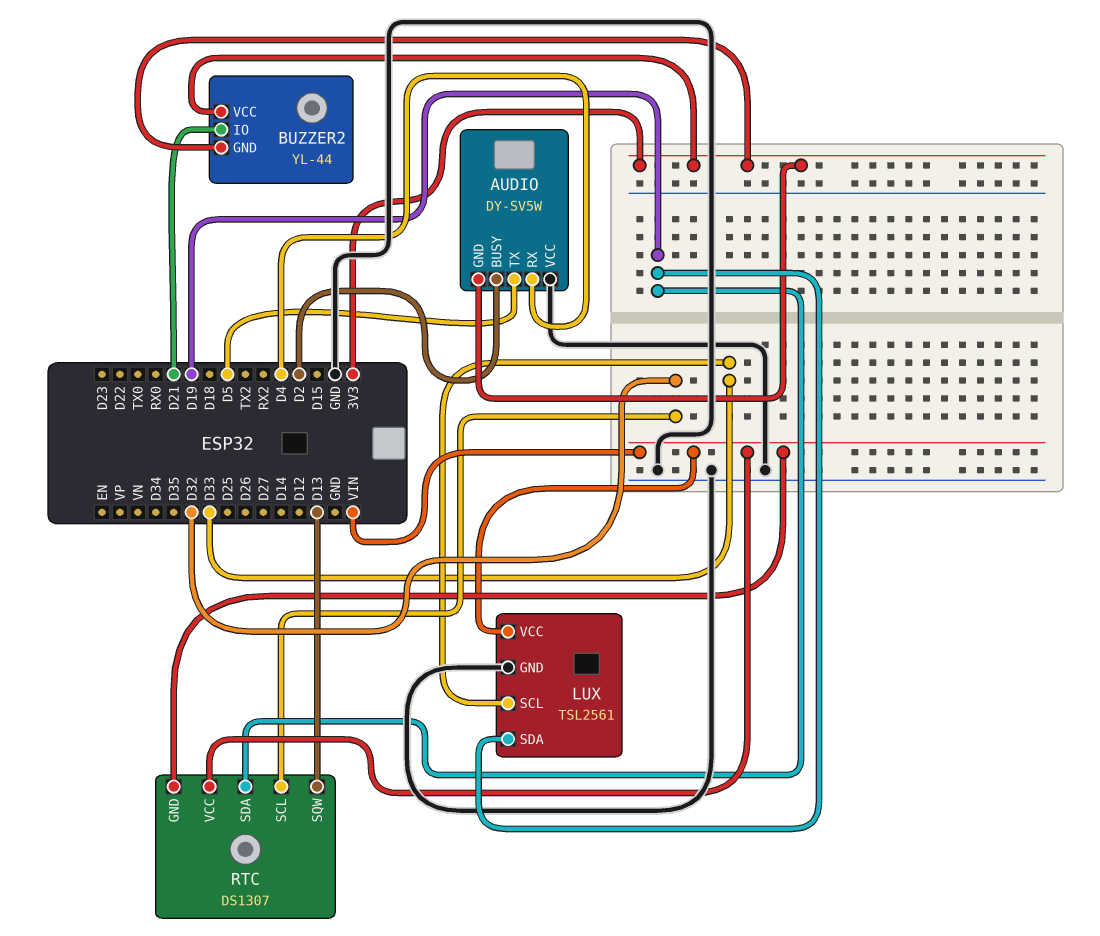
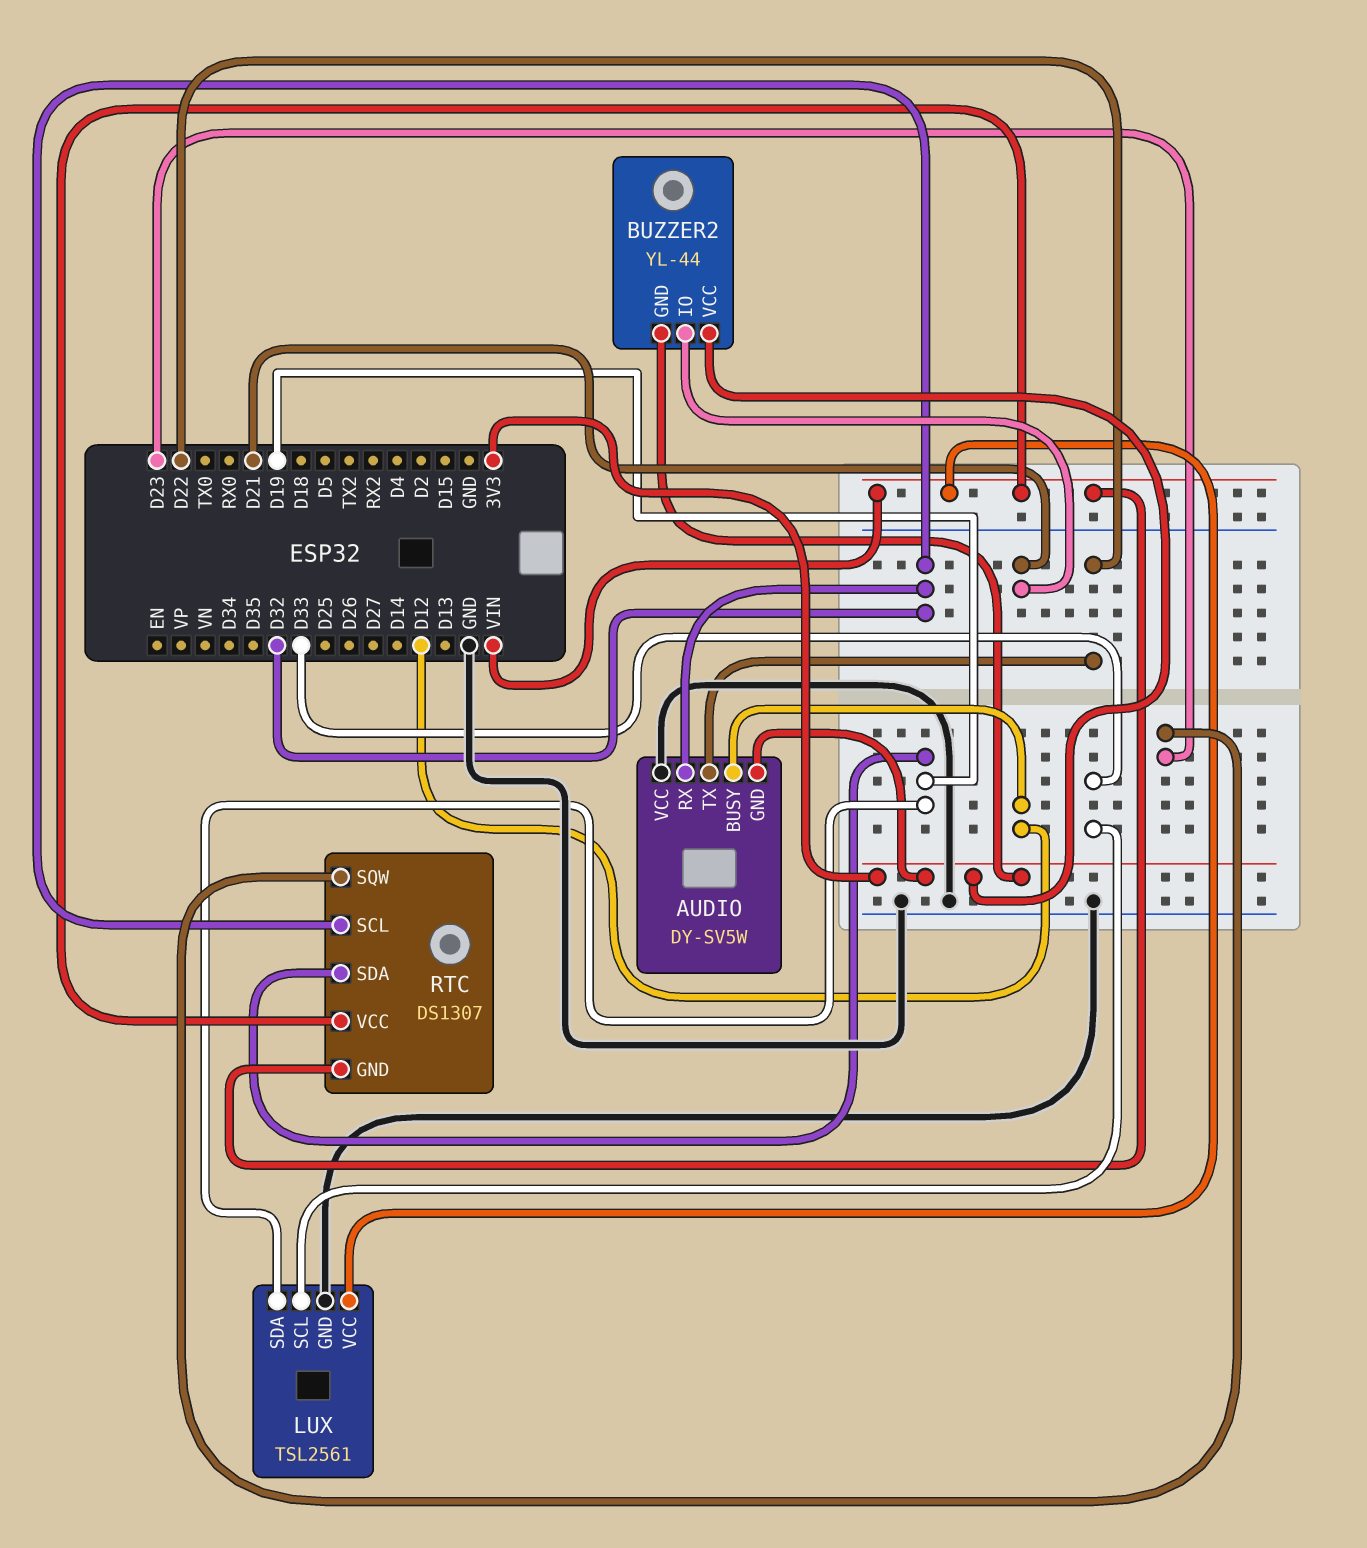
AUDIO pin BUSY: D2 -> D12
AUDIO pin RX: D4 -> D32
AUDIO pin TX: D5 -> D22
RTC pin SQW: D13 -> D23

